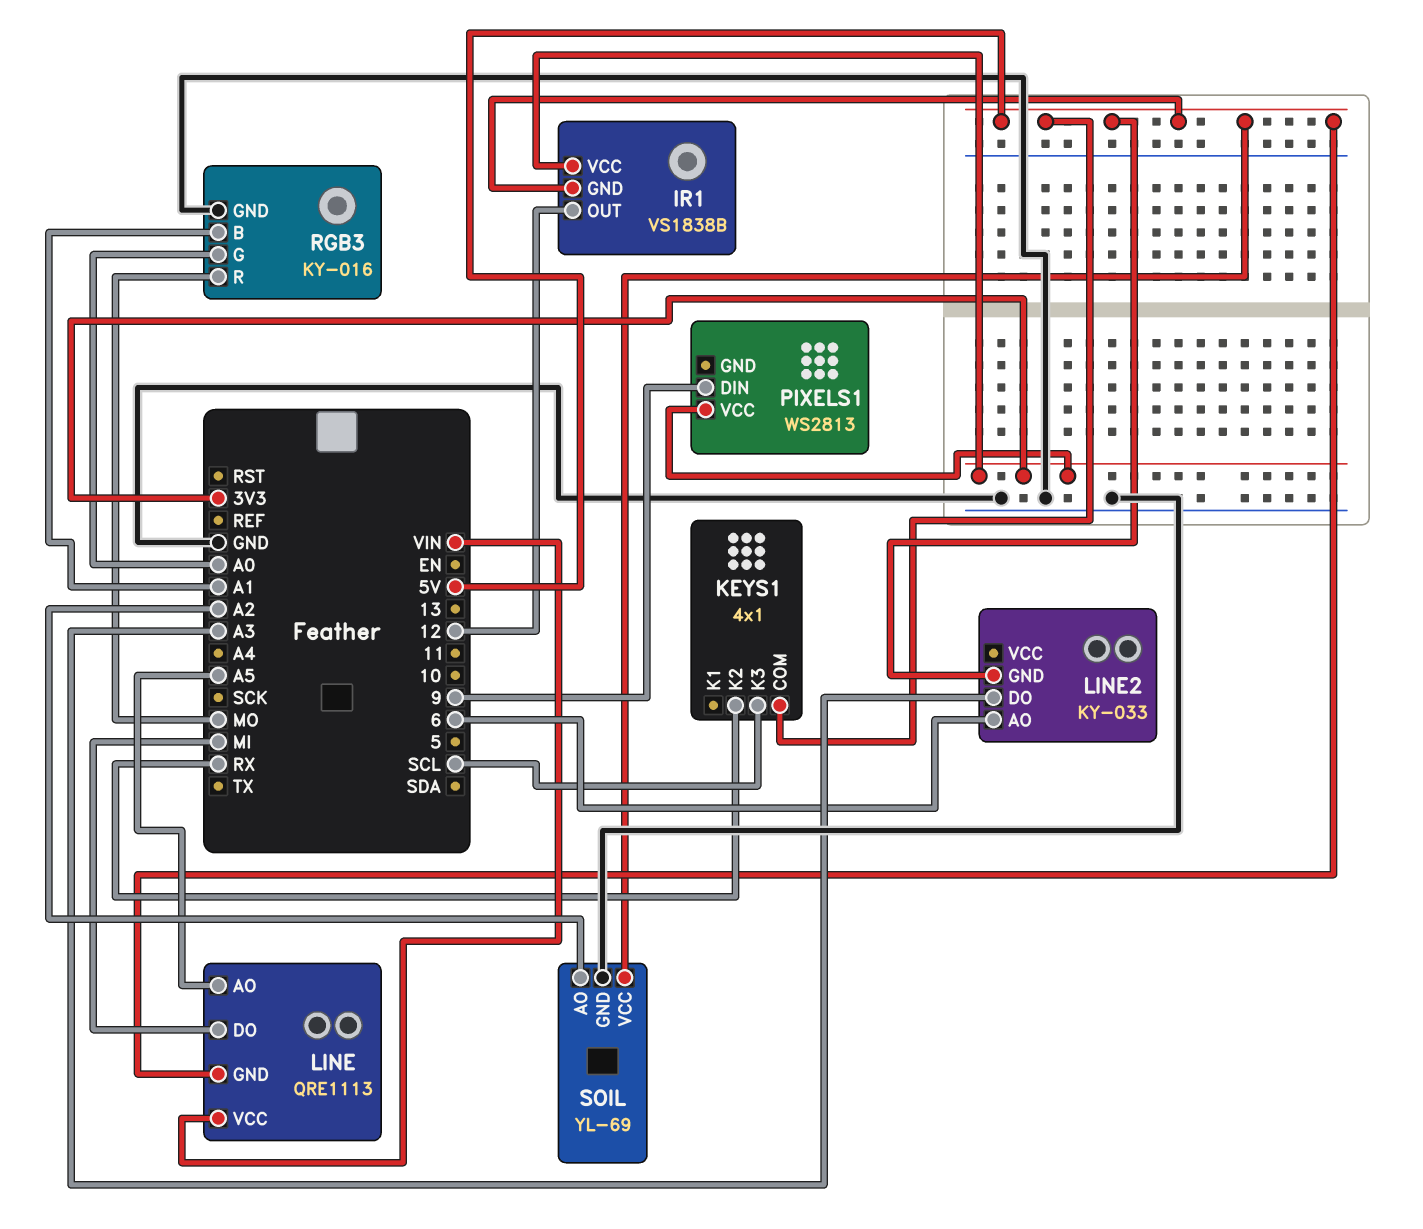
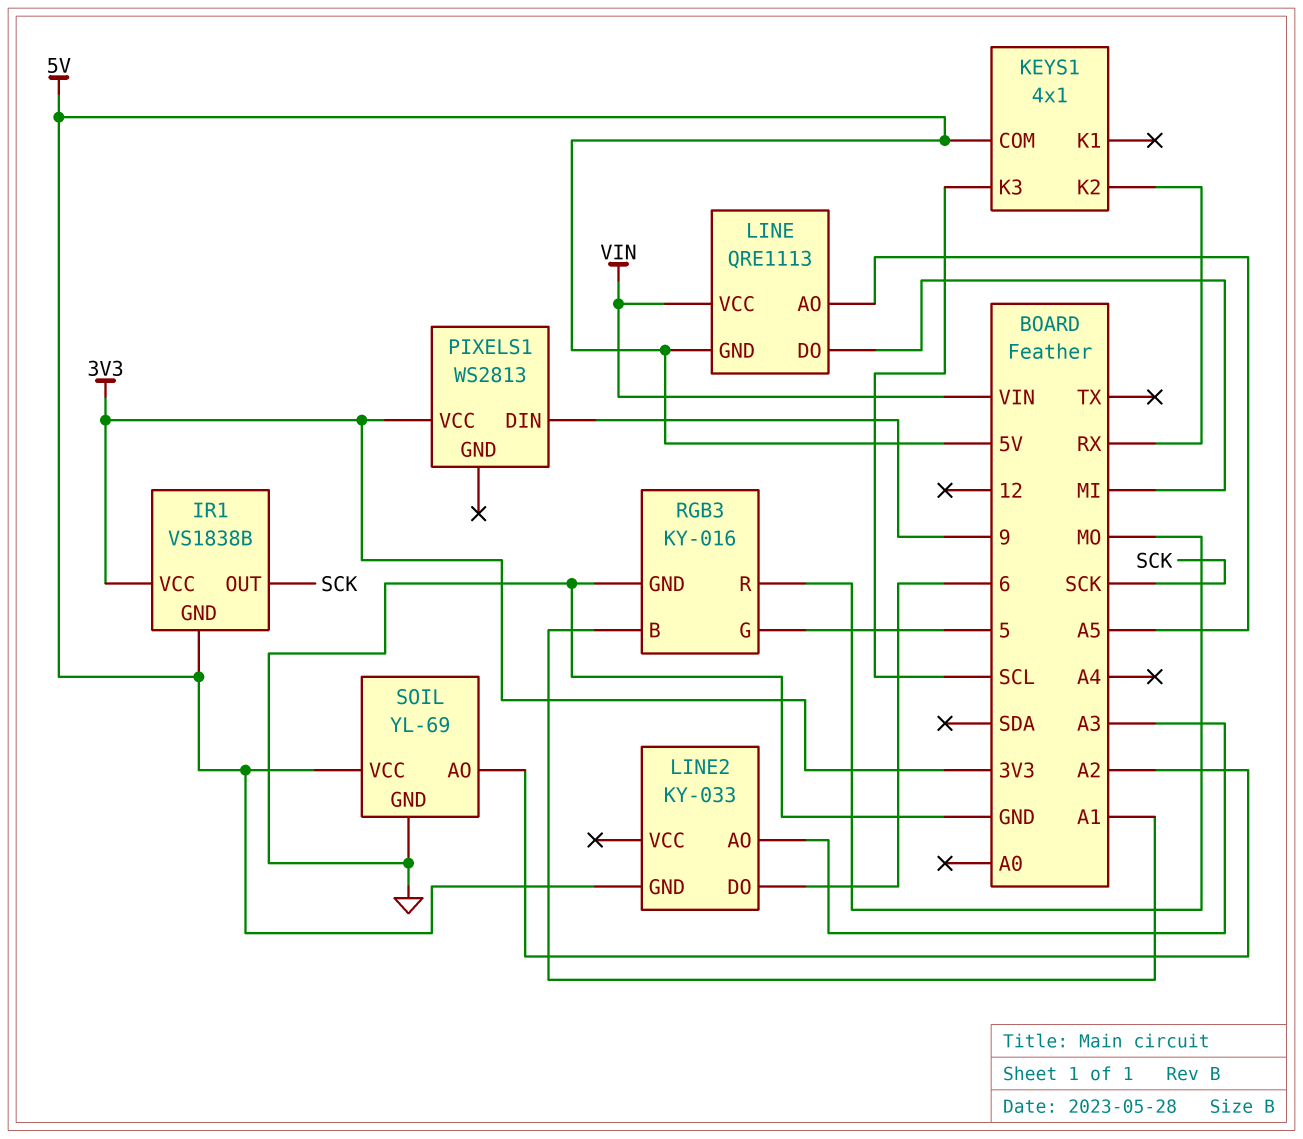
IR1 pin OUT: 12 -> SCK
LINE2 pin AO: 6 -> A3
LINE2 pin DO: A3 -> 6
RGB3 pin G: A0 -> 5

